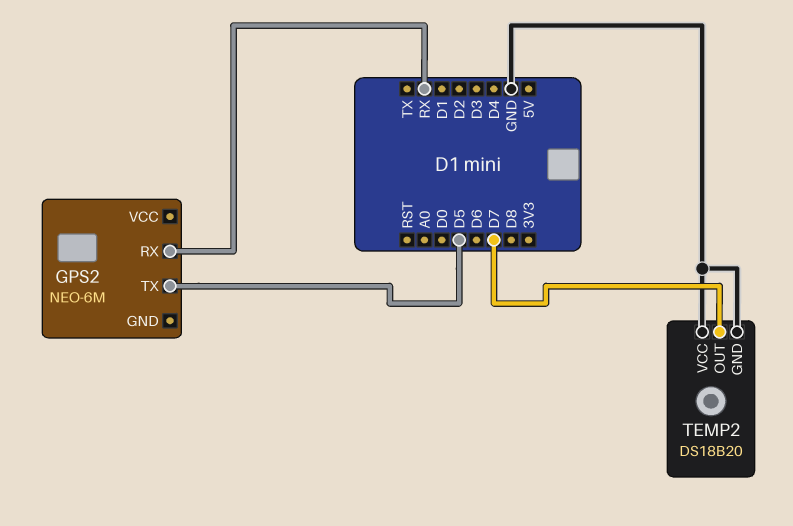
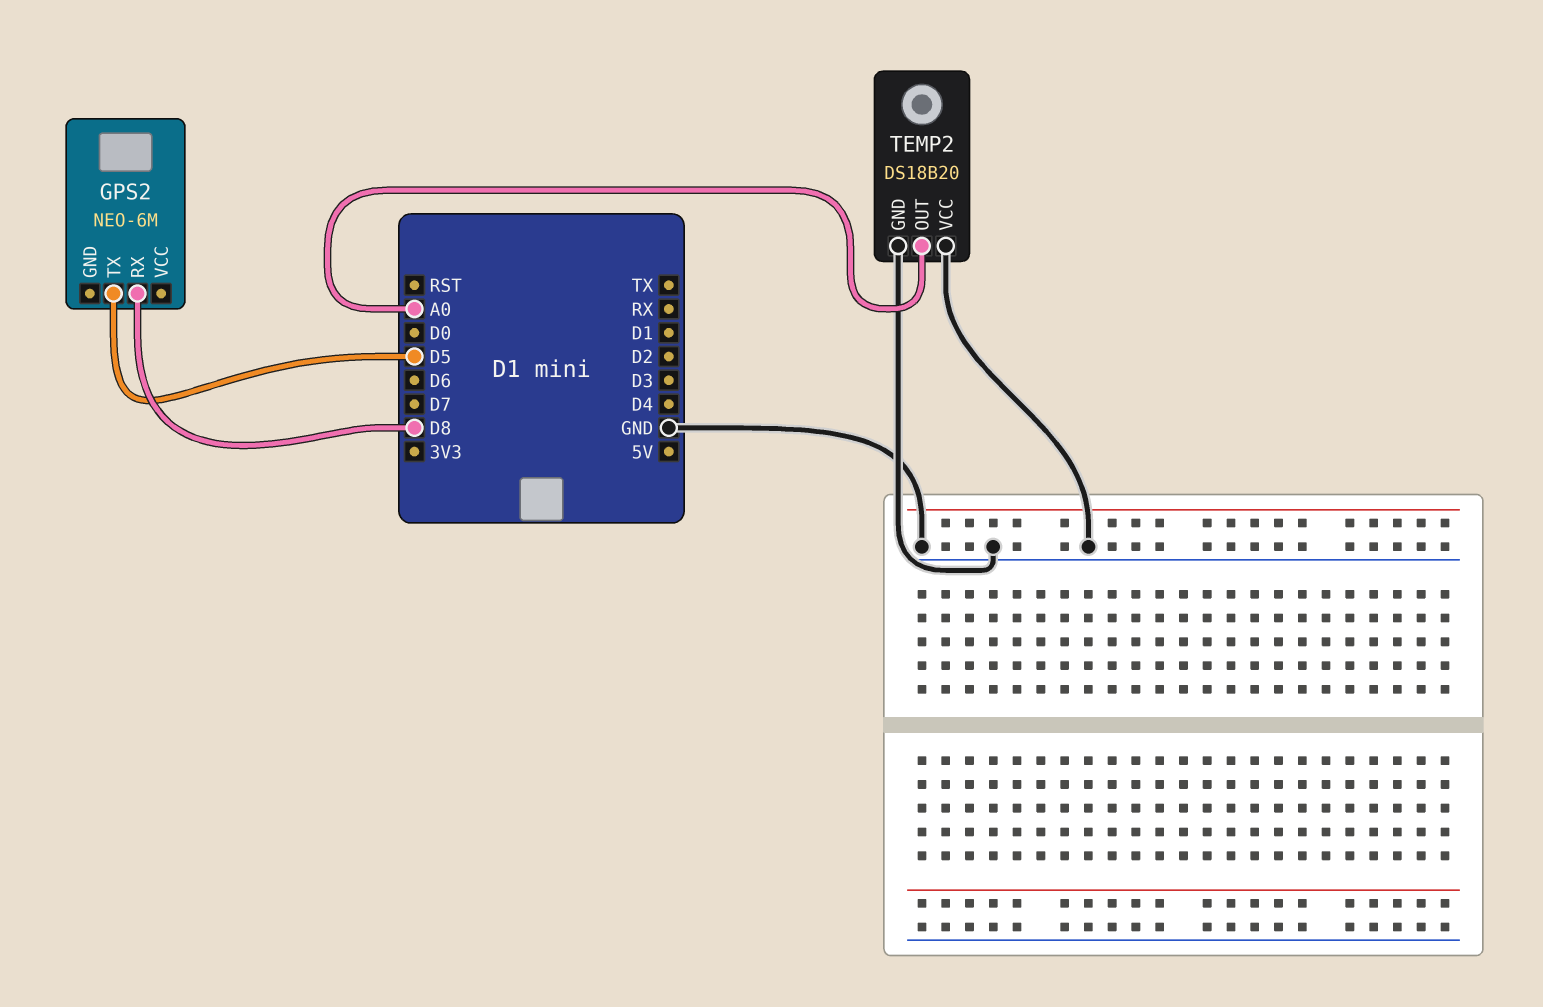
GPS2 pin RX: RX -> D8
TEMP2 pin OUT: D7 -> A0

